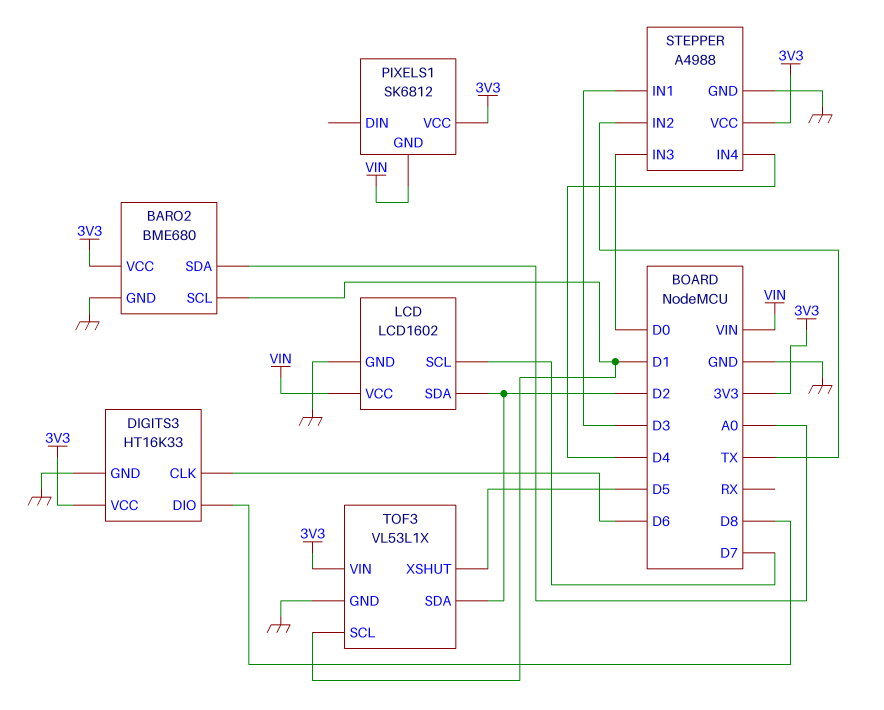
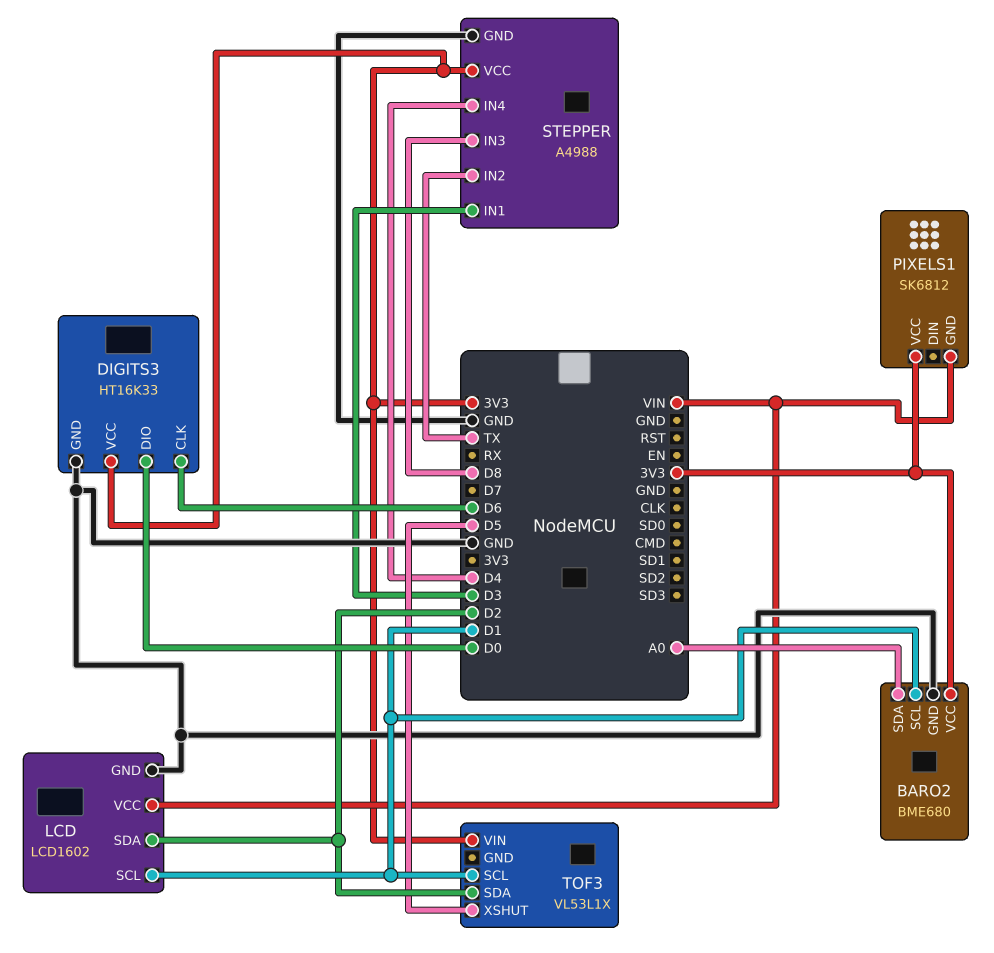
DIGITS3 pin DIO: D8 -> D0
LCD pin SCL: D7 -> D1
STEPPER pin IN3: D0 -> D8
TOF3 pin GND: GND -> none

